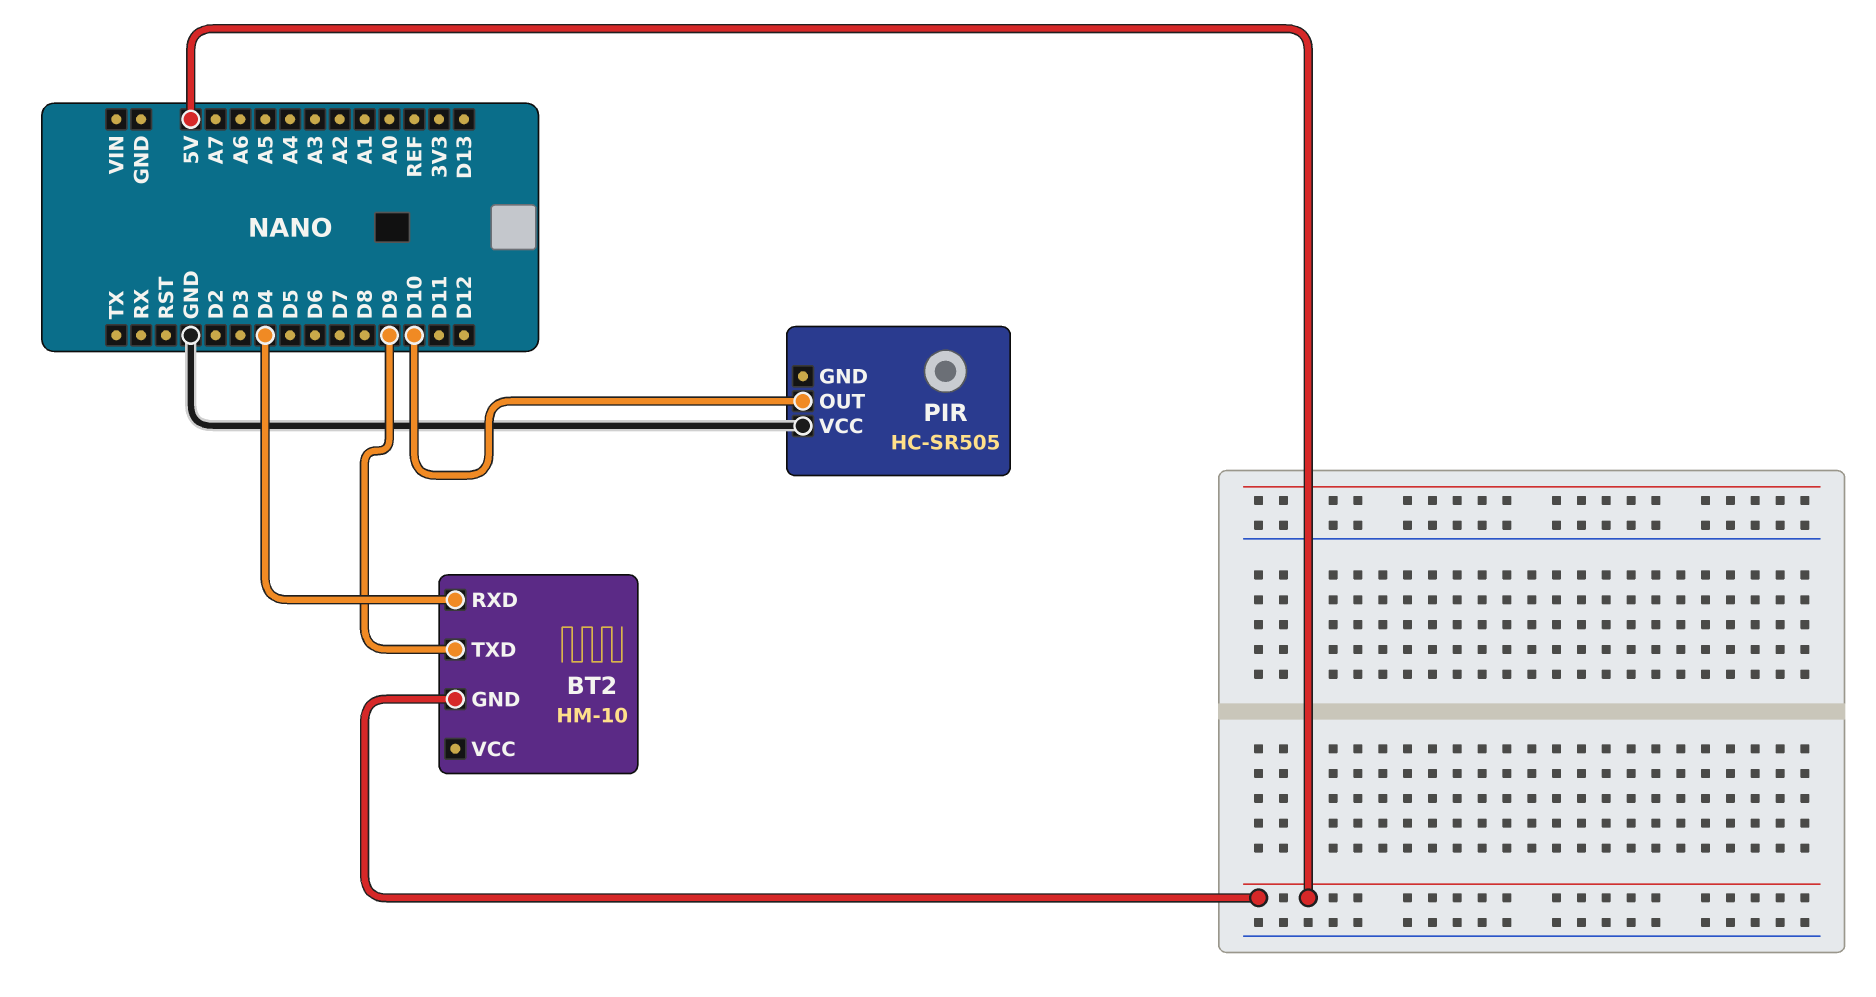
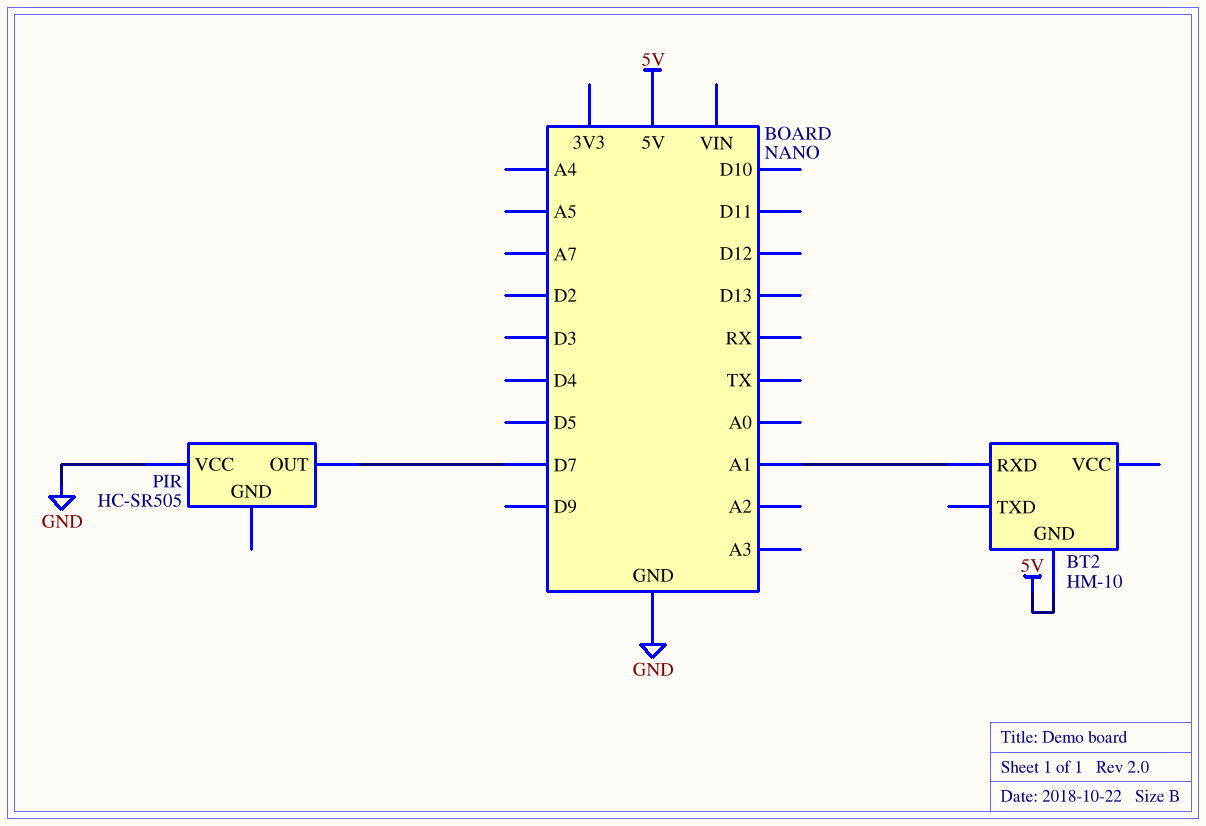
BT2 pin RXD: D4 -> A1
BT2 pin TXD: D9 -> none
PIR pin OUT: D10 -> D7

